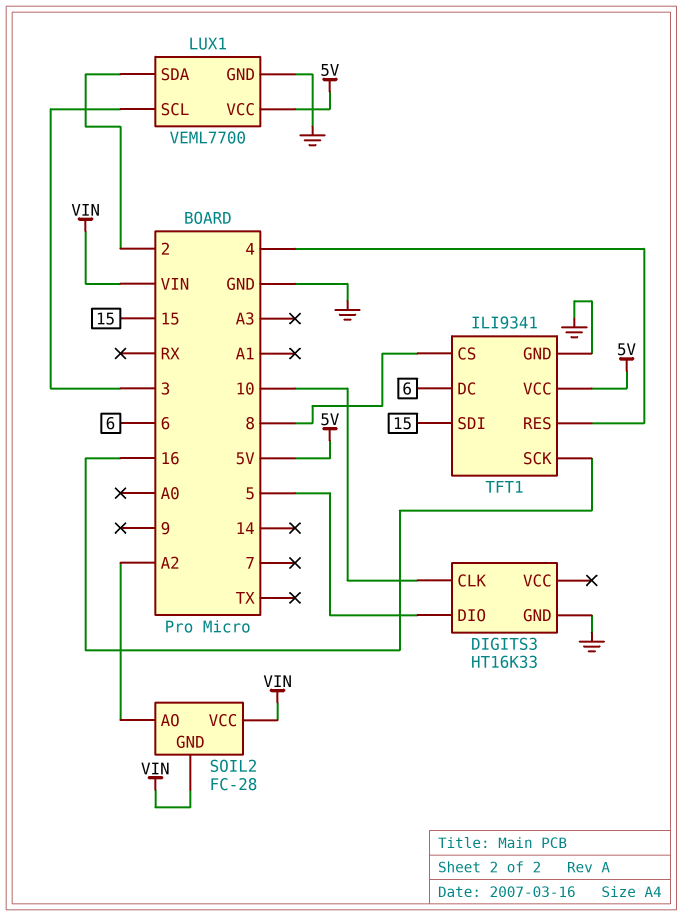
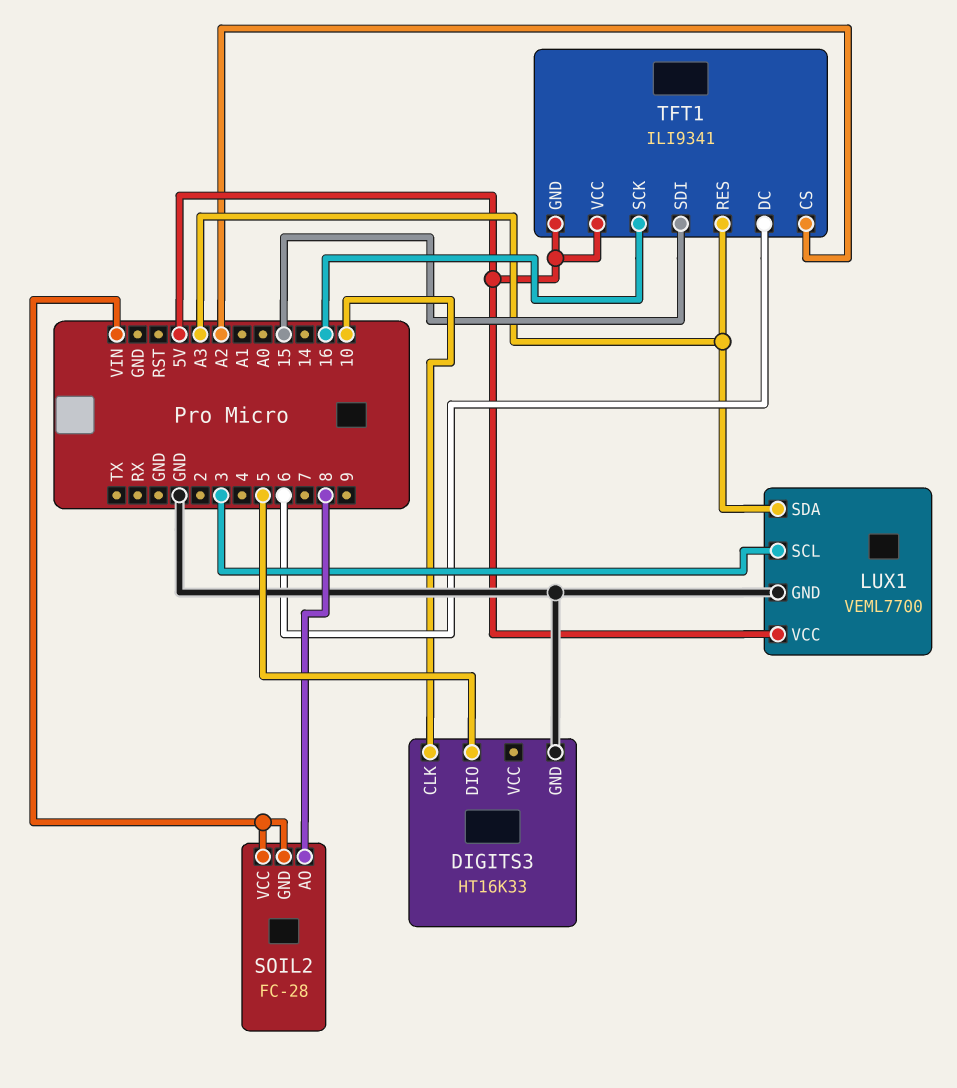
LUX1 pin SDA: 2 -> A3
SOIL2 pin AO: A2 -> 8
TFT1 pin CS: 8 -> A2
TFT1 pin GND: GND -> 5V
TFT1 pin RES: 4 -> A3

